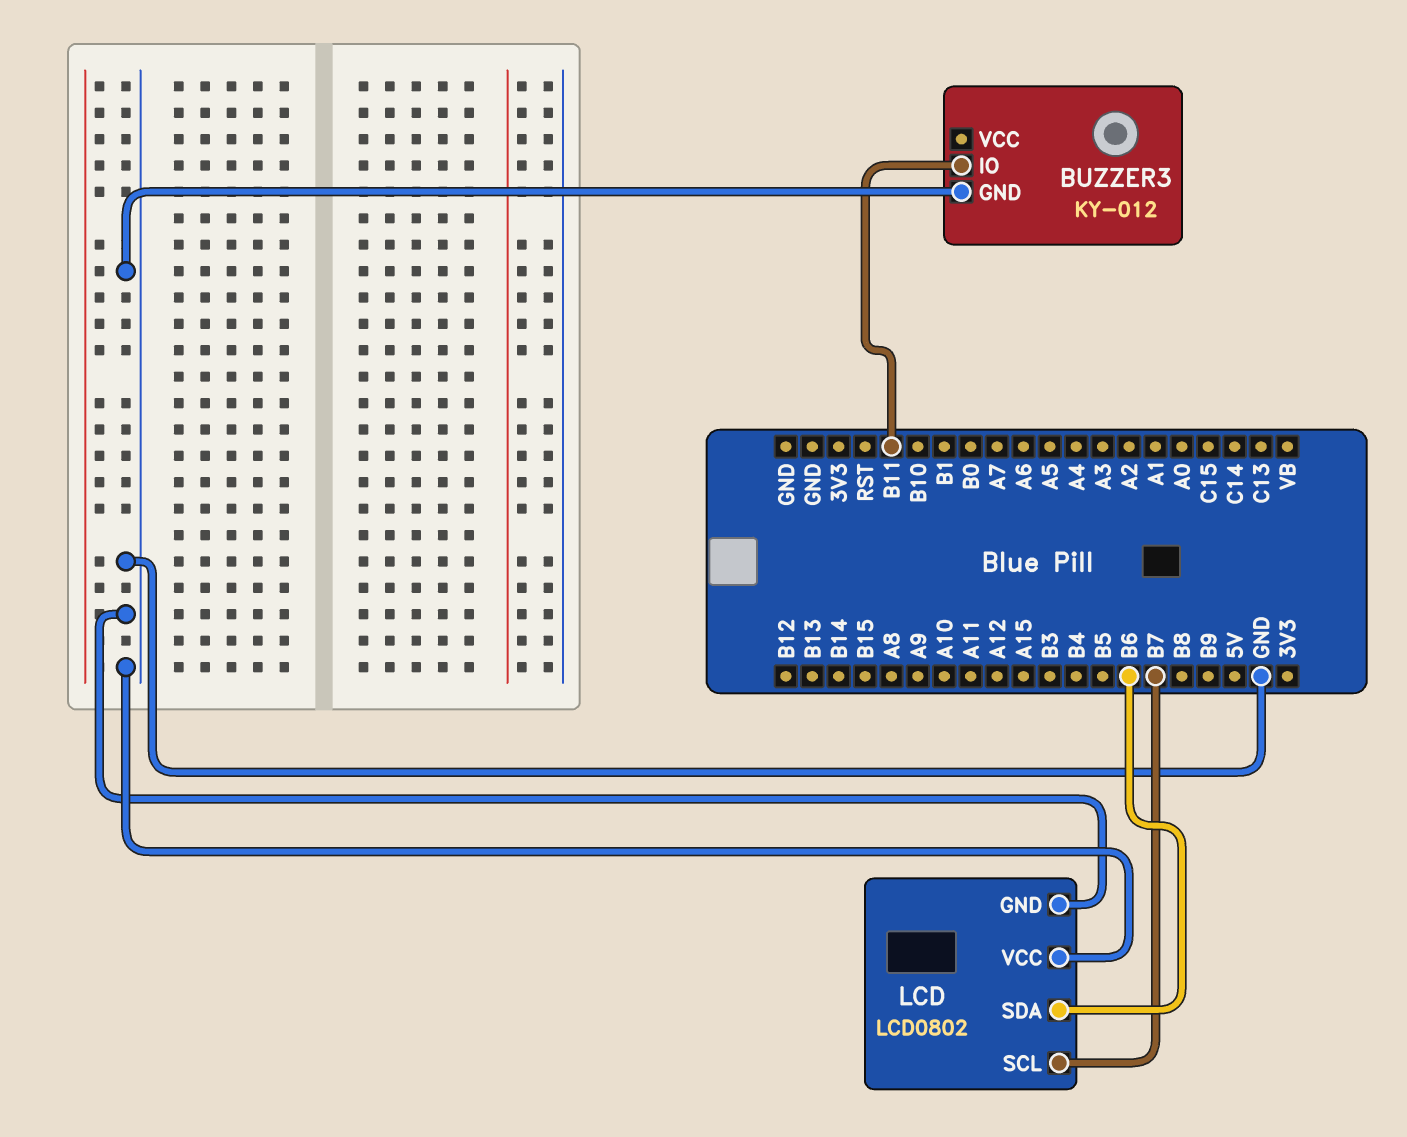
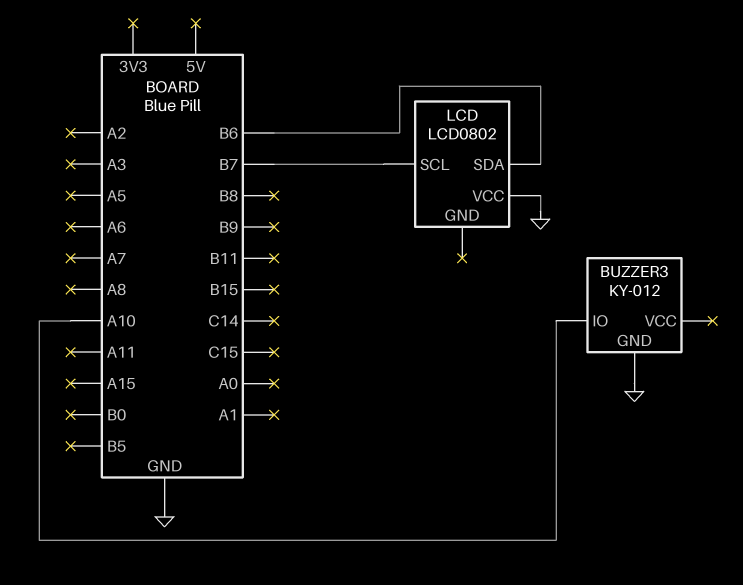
BUZZER3 pin IO: B11 -> A10
LCD pin GND: GND -> none

